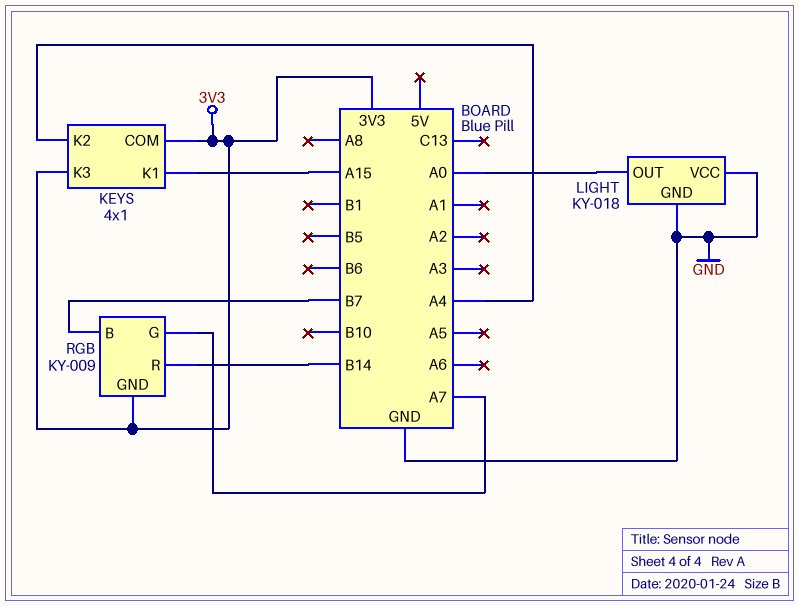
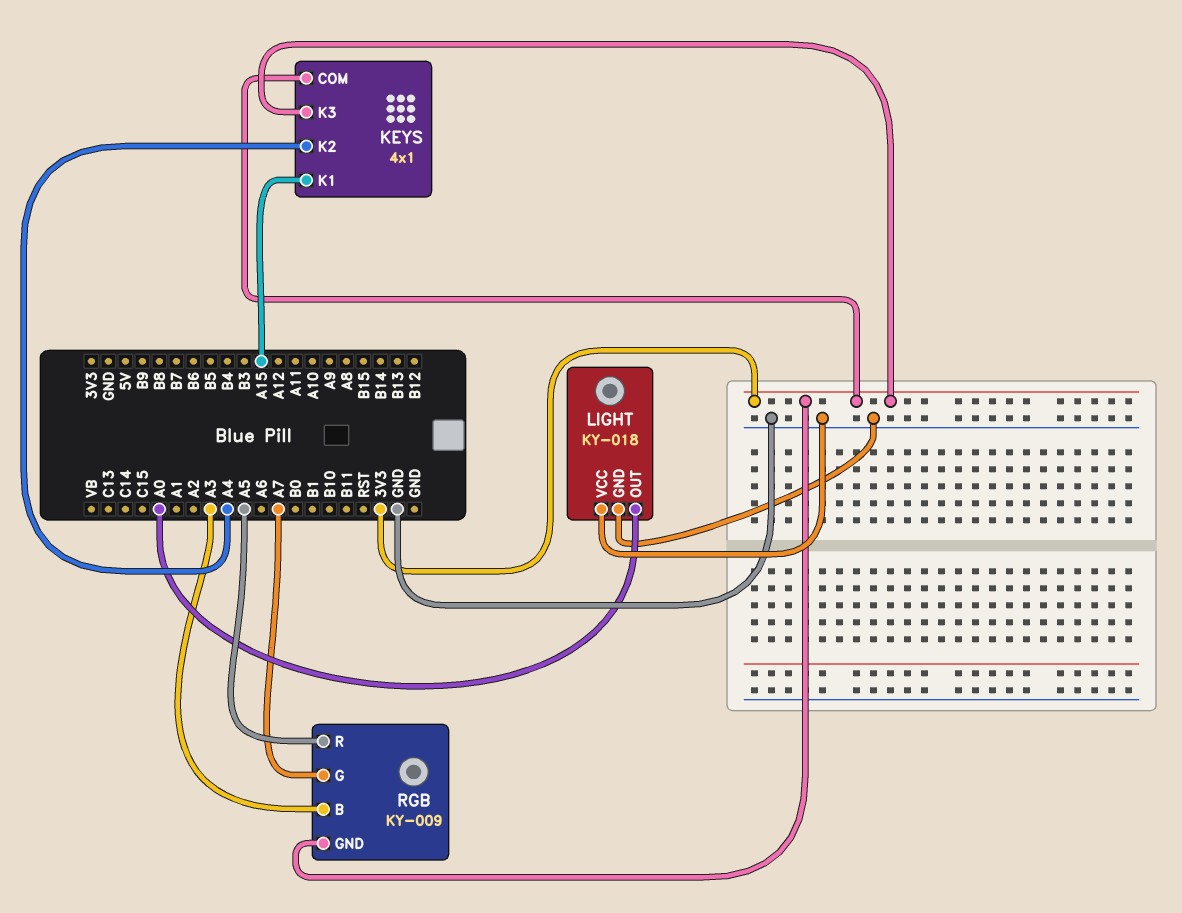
RGB pin B: B7 -> A3
RGB pin R: B14 -> A5

